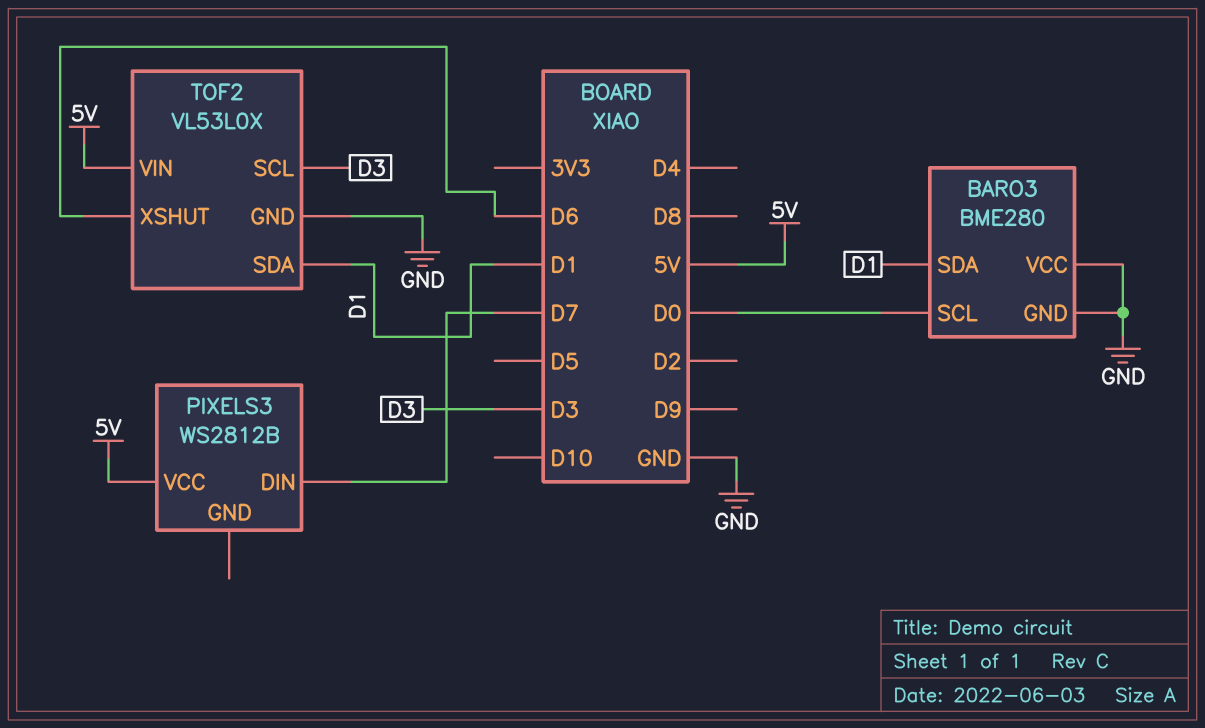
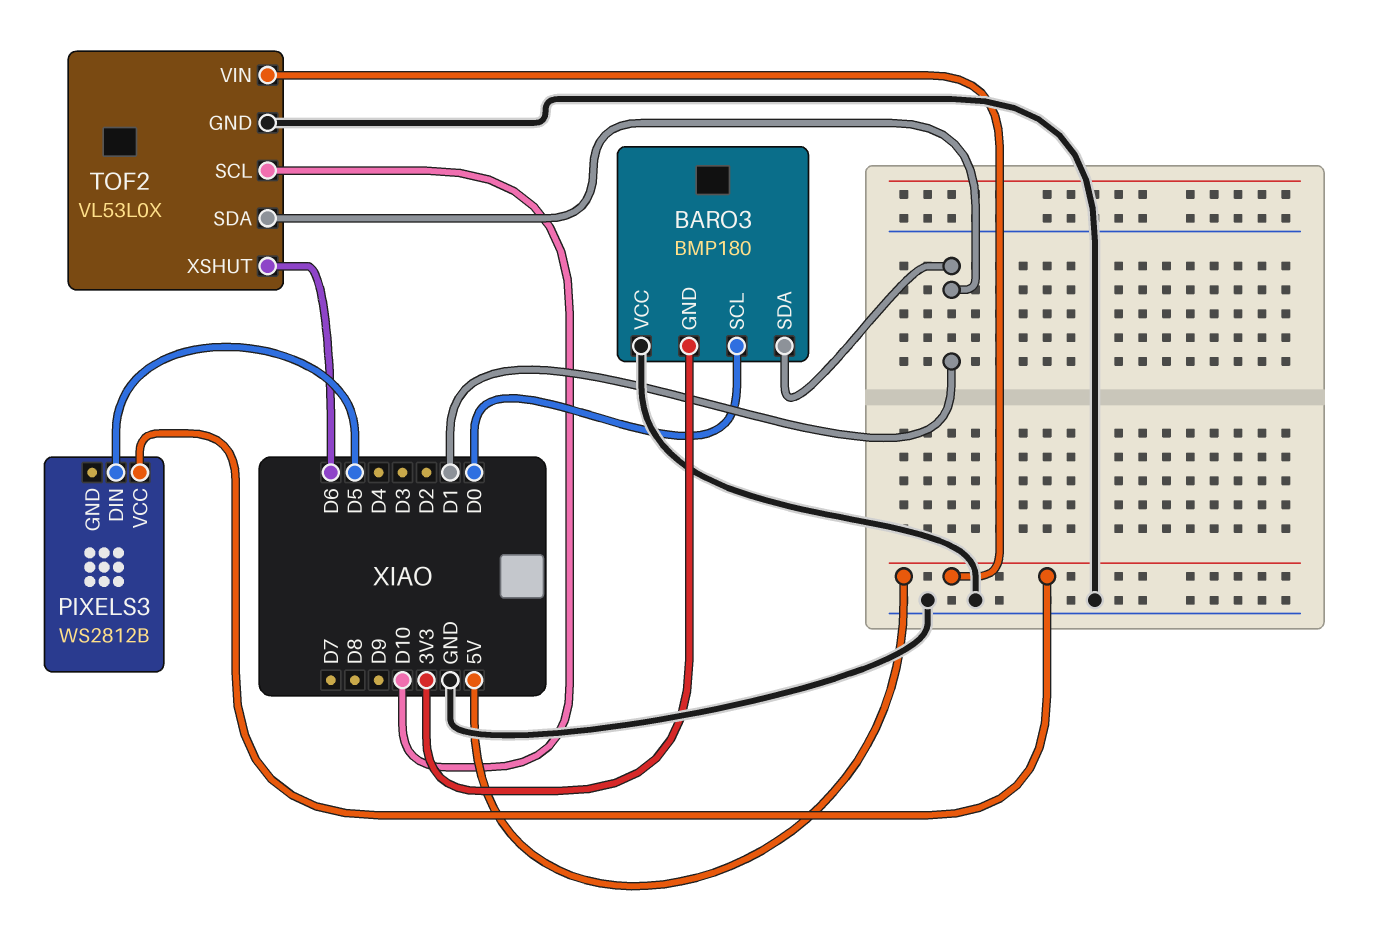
BARO3: BME280 -> BMP180
BARO3 pin GND: GND -> 3V3
PIXELS3 pin DIN: D7 -> D5
TOF2 pin SCL: D3 -> D10

